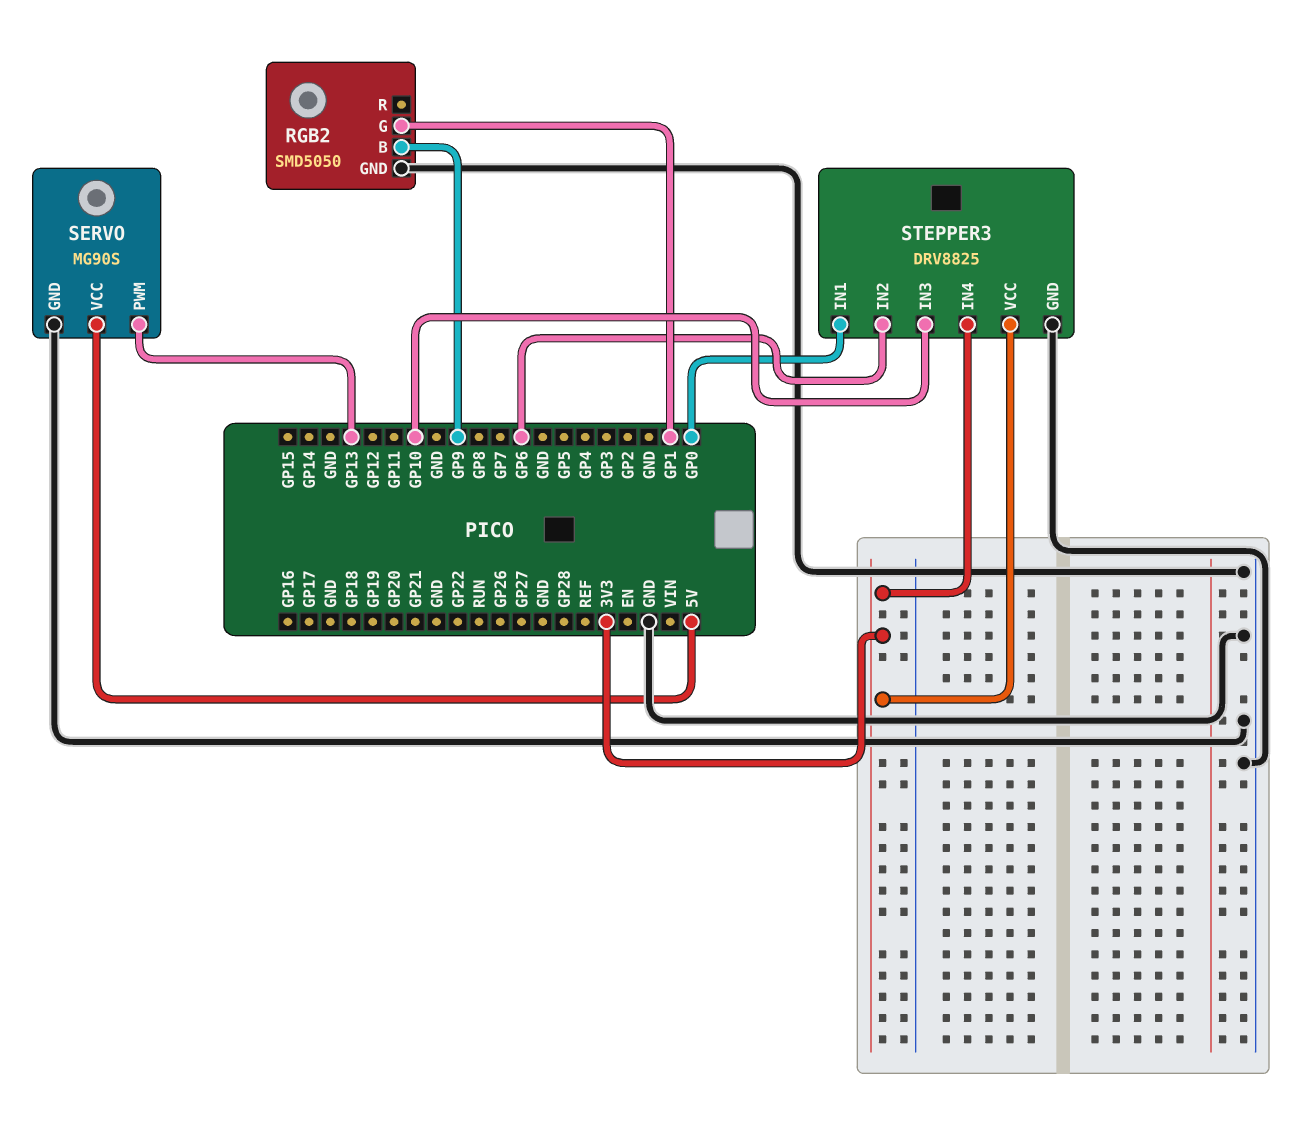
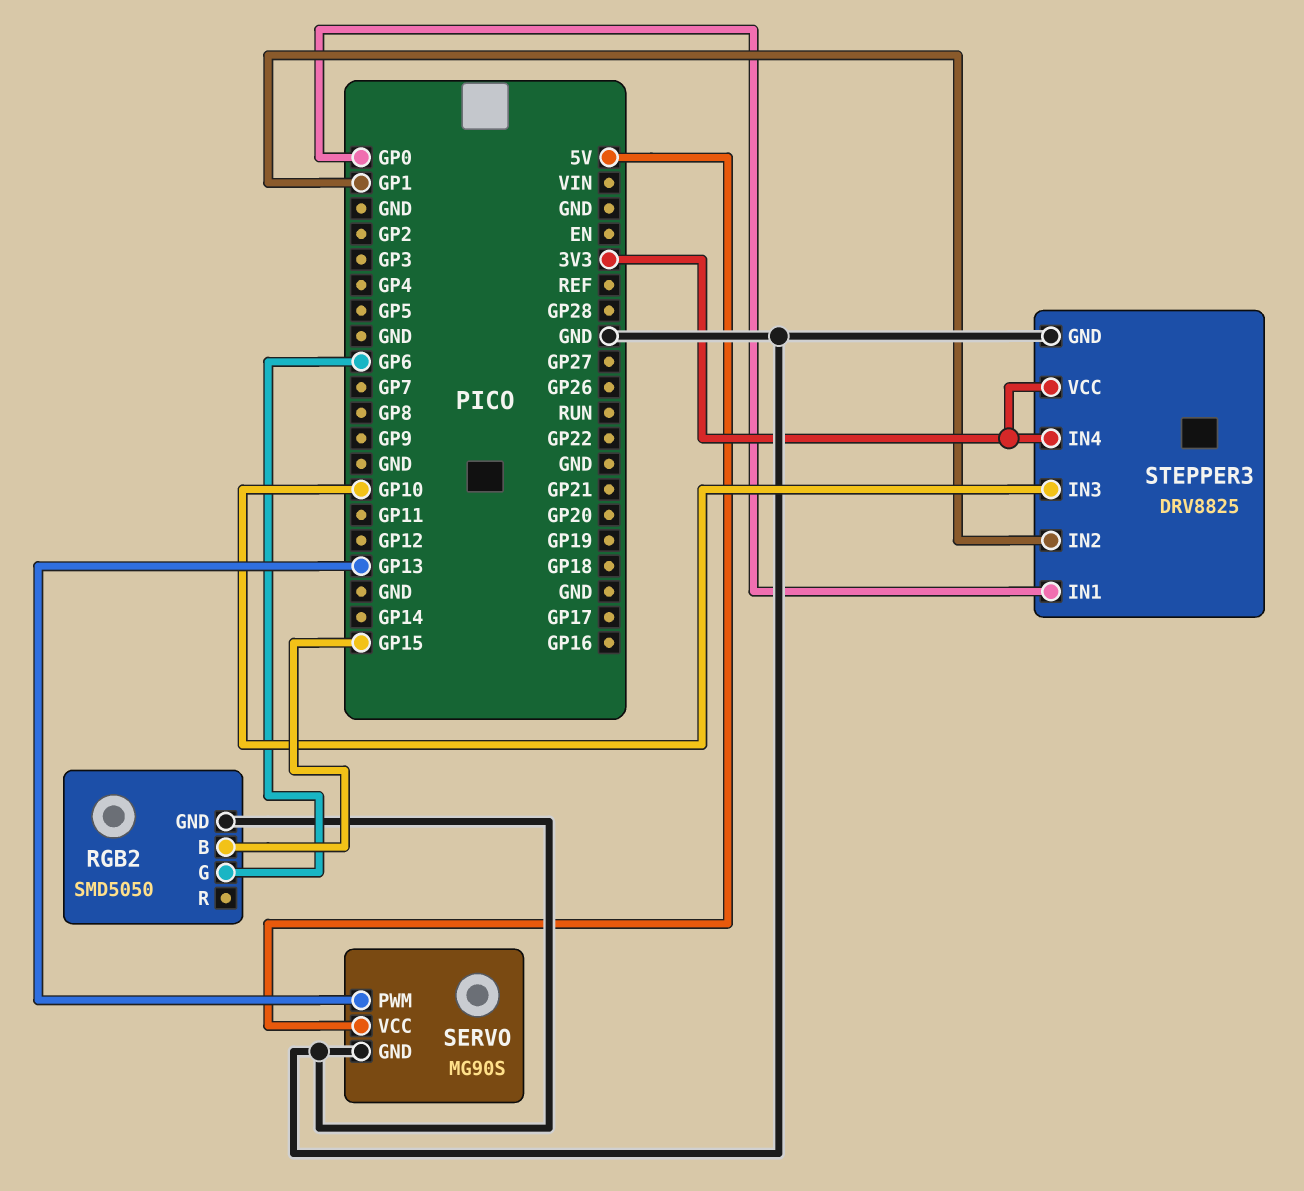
RGB2 pin B: GP9 -> GP15
RGB2 pin G: GP1 -> GP6
STEPPER3 pin IN2: GP6 -> GP1

